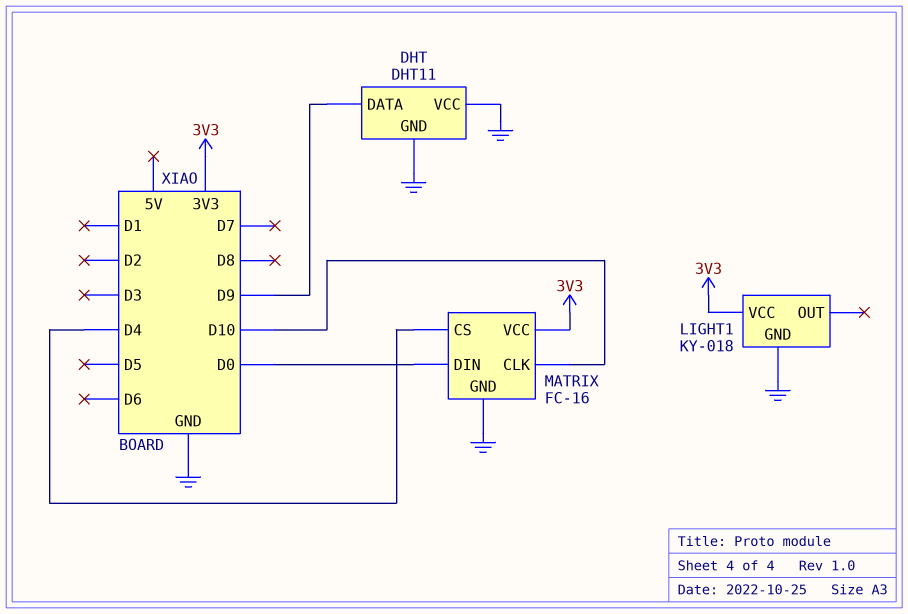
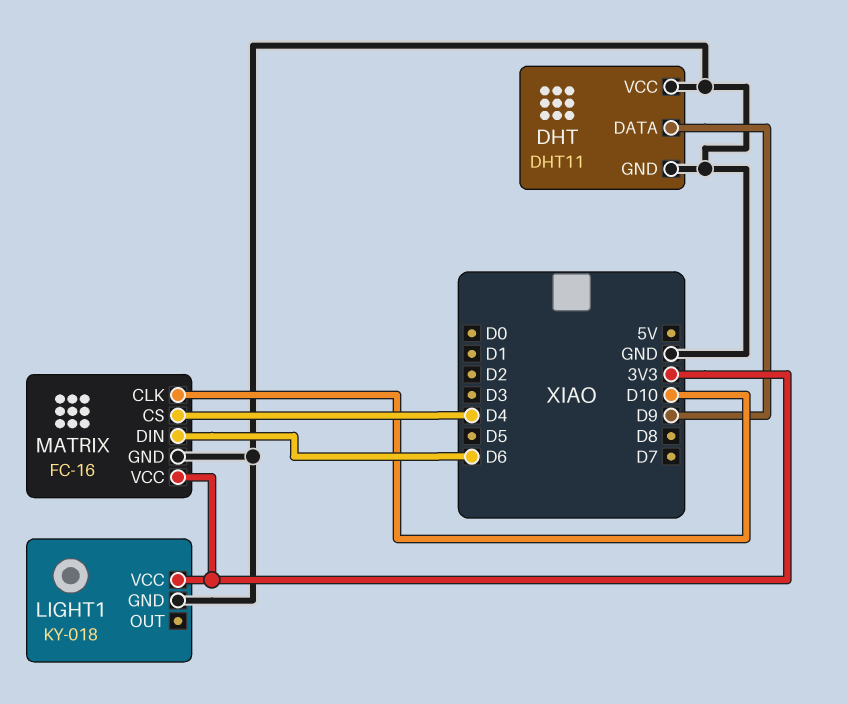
MATRIX pin DIN: D0 -> D6

